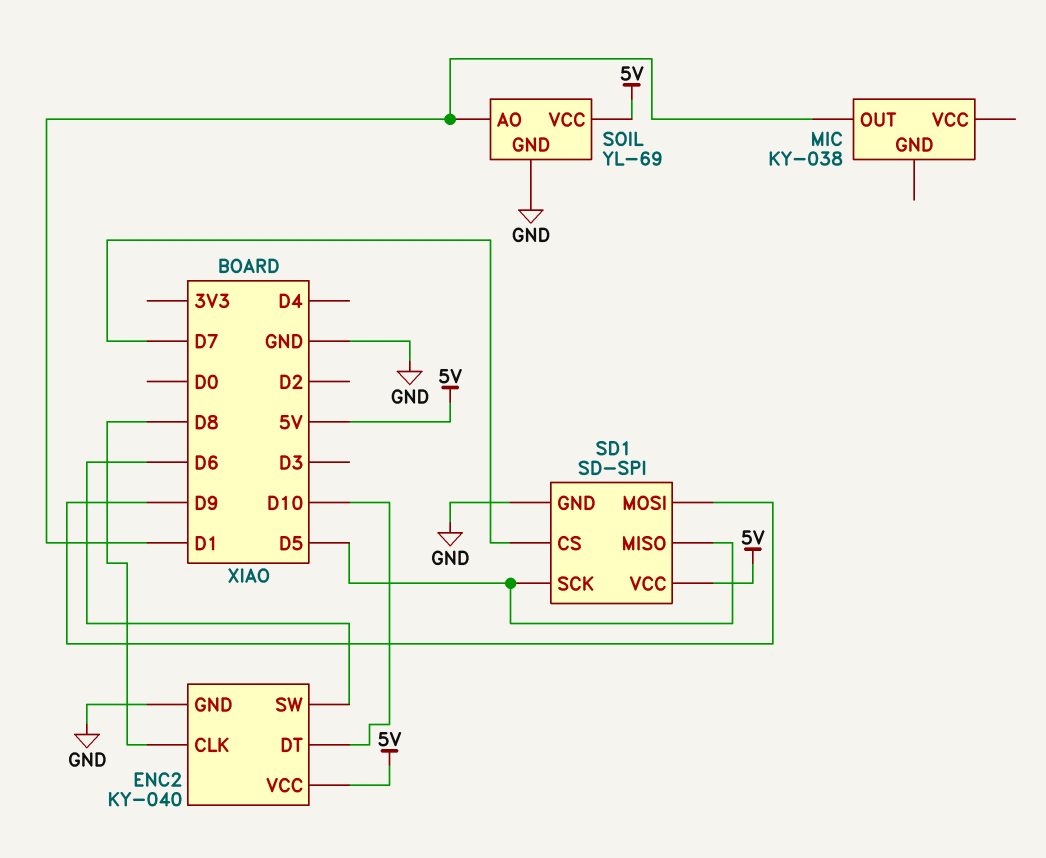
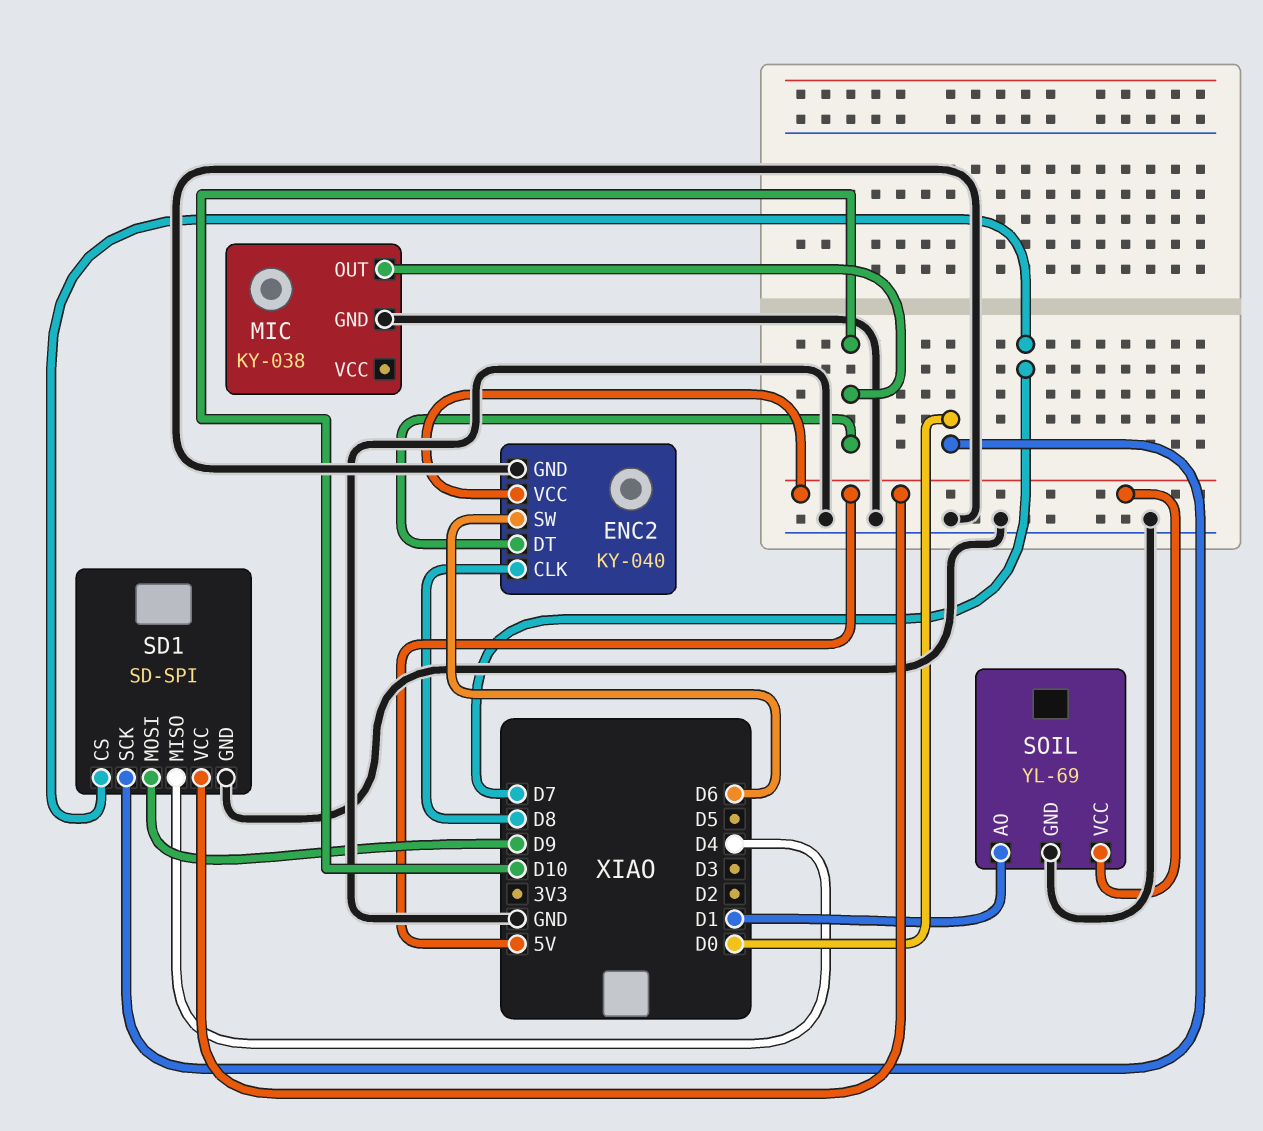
MIC pin GND: none -> GND
MIC pin OUT: D1 -> D10
SD1 pin MISO: D5 -> D4
SD1 pin SCK: D5 -> D0

